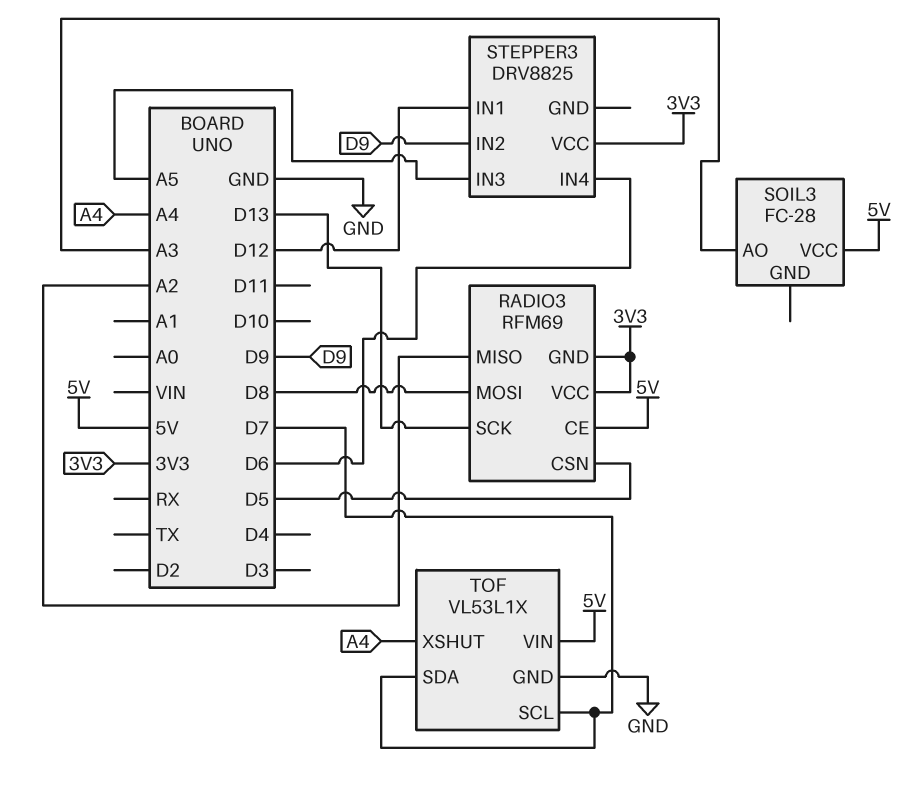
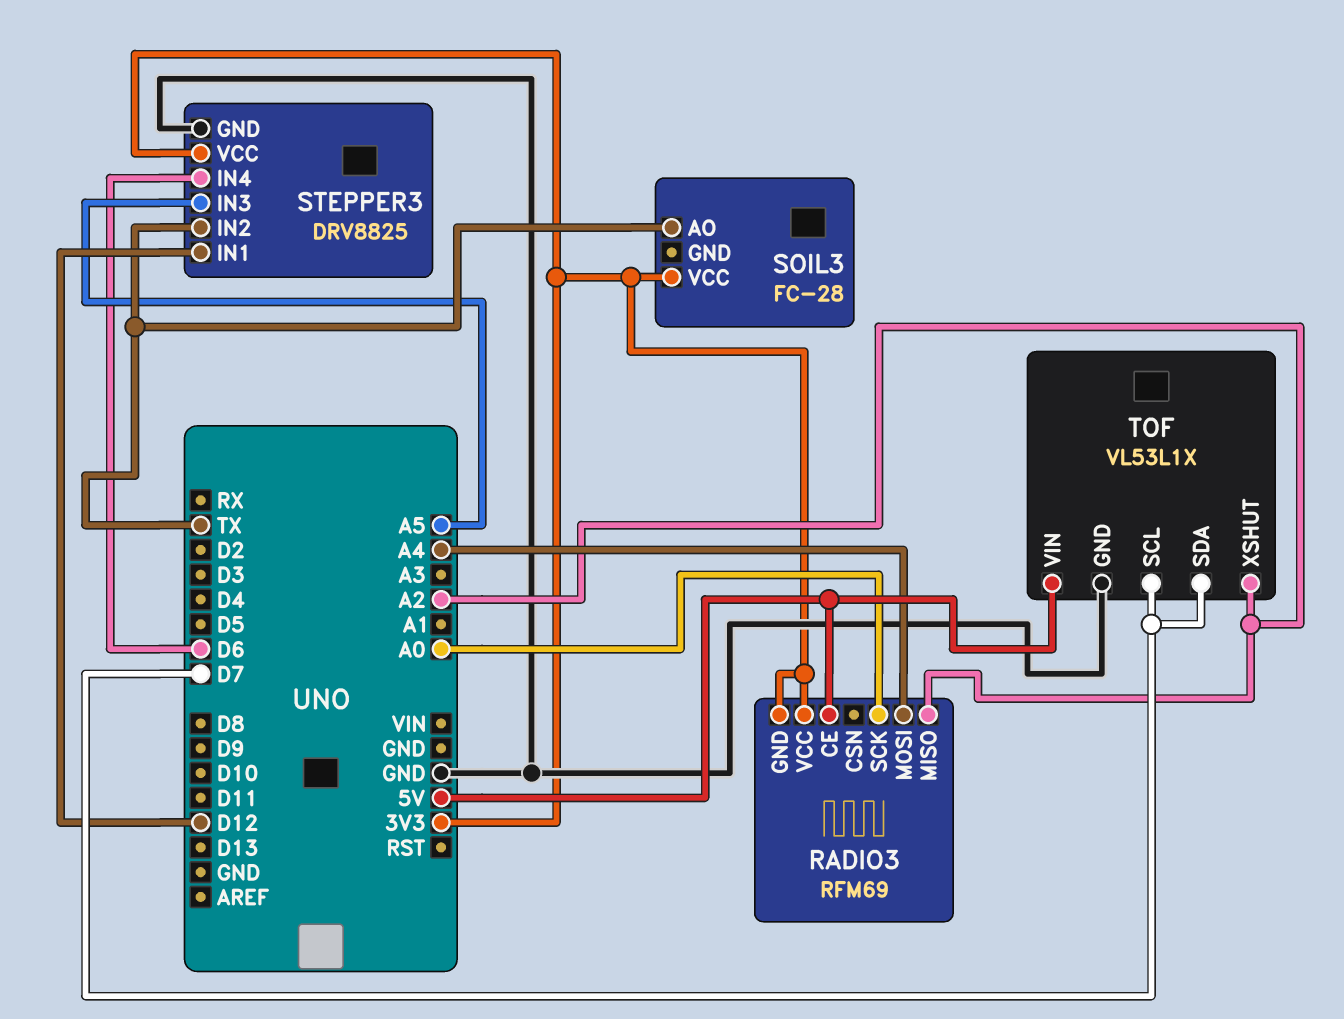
RADIO3 pin CSN: D5 -> none
RADIO3 pin MOSI: D8 -> A4
RADIO3 pin SCK: D13 -> A0
SOIL3 pin AO: A3 -> TX
SOIL3 pin VCC: 5V -> 3V3
STEPPER3 pin GND: none -> GND
STEPPER3 pin IN2: D9 -> TX
TOF pin XSHUT: A4 -> A2

